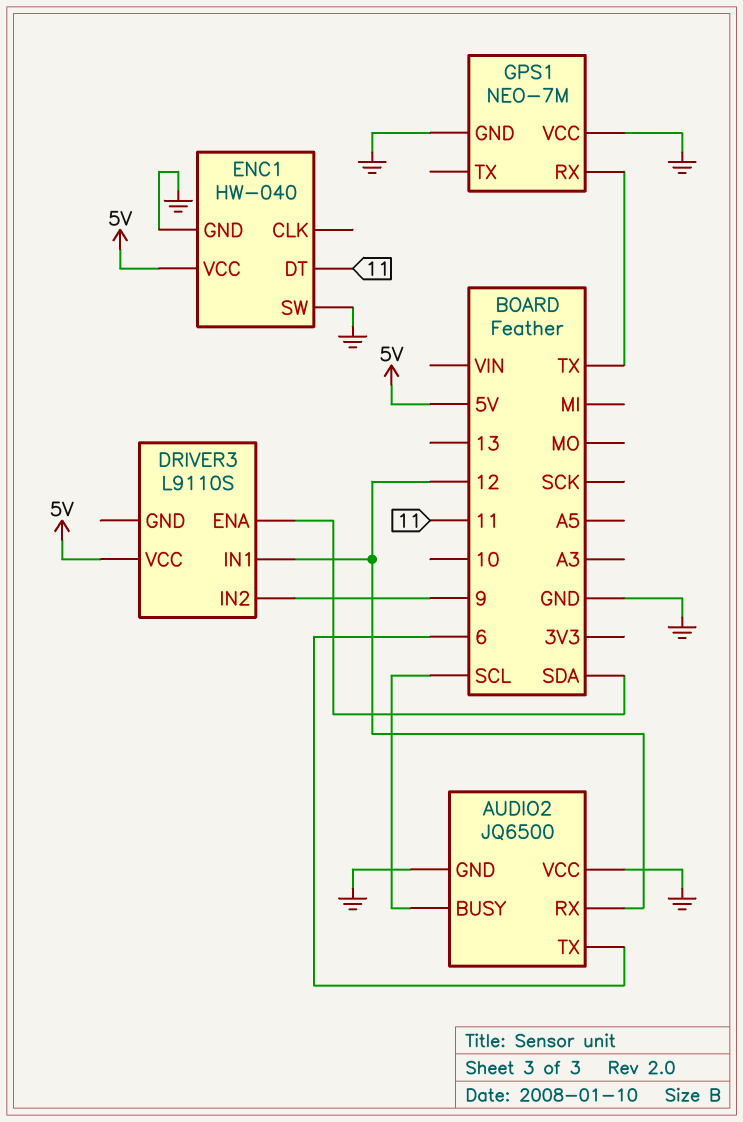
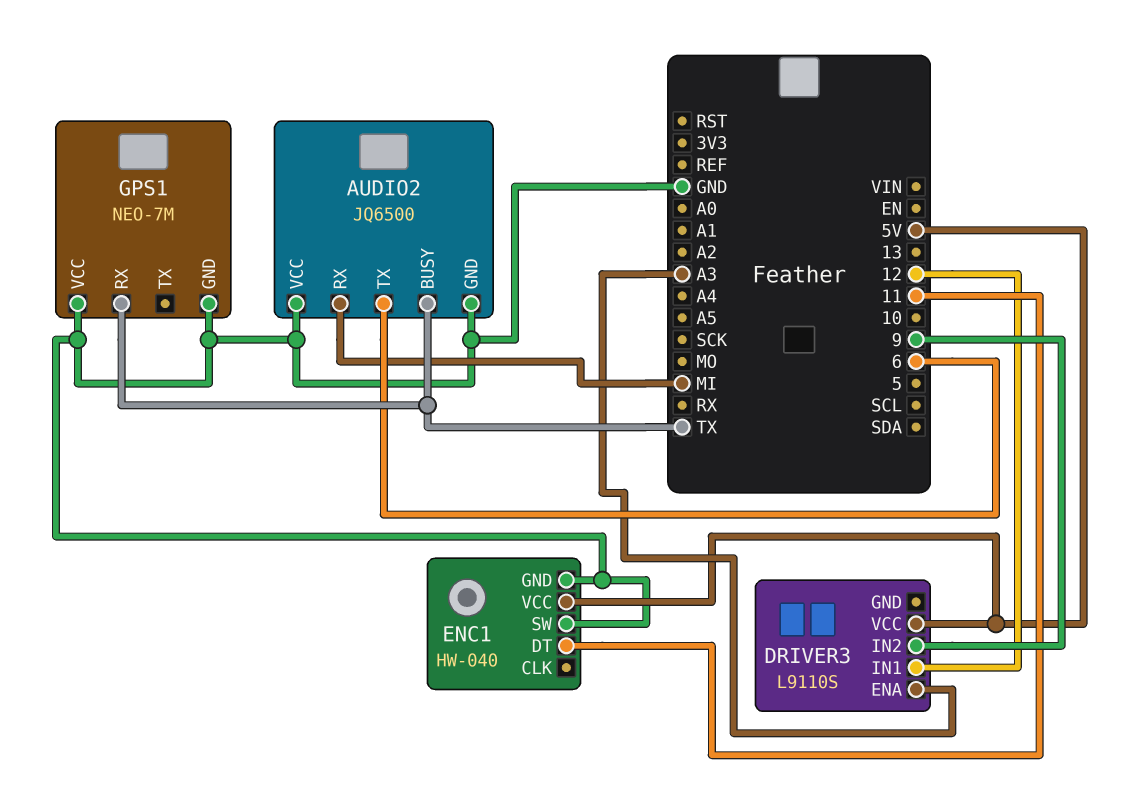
AUDIO2 pin BUSY: SCL -> TX
AUDIO2 pin RX: 12 -> MI
DRIVER3 pin ENA: SDA -> A3

